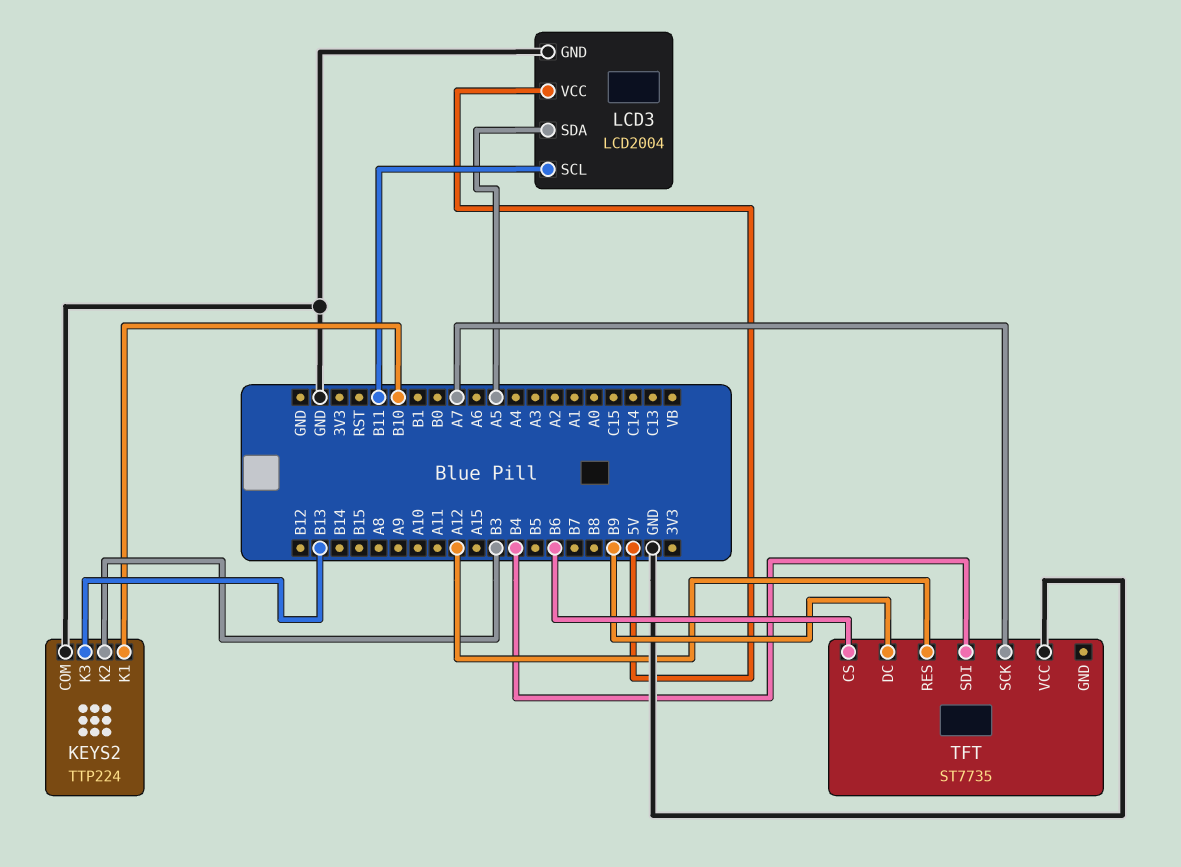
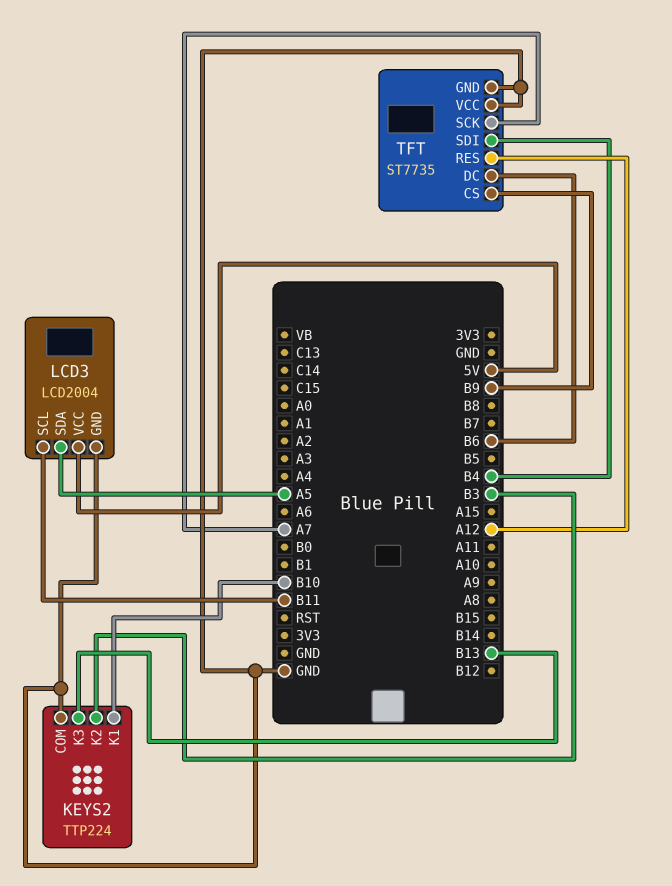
TFT pin CS: B6 -> B9
TFT pin DC: B9 -> B6
TFT pin GND: none -> GND

